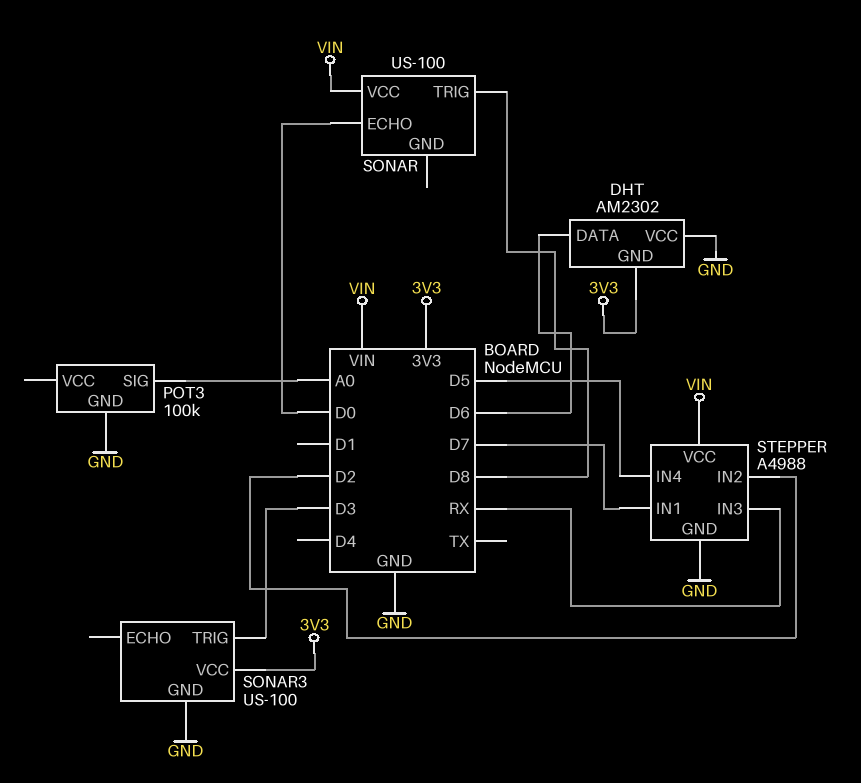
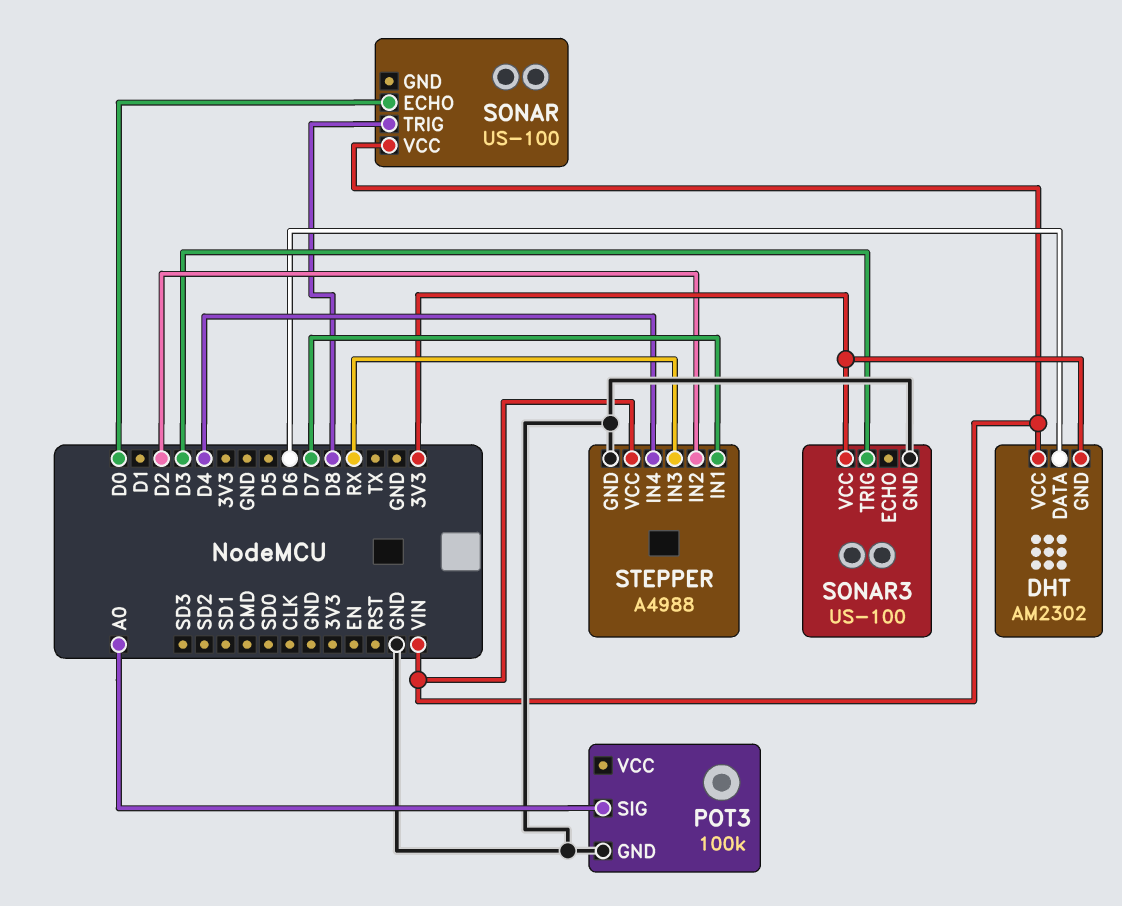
DHT pin VCC: GND -> VIN
STEPPER pin IN4: D5 -> D4

